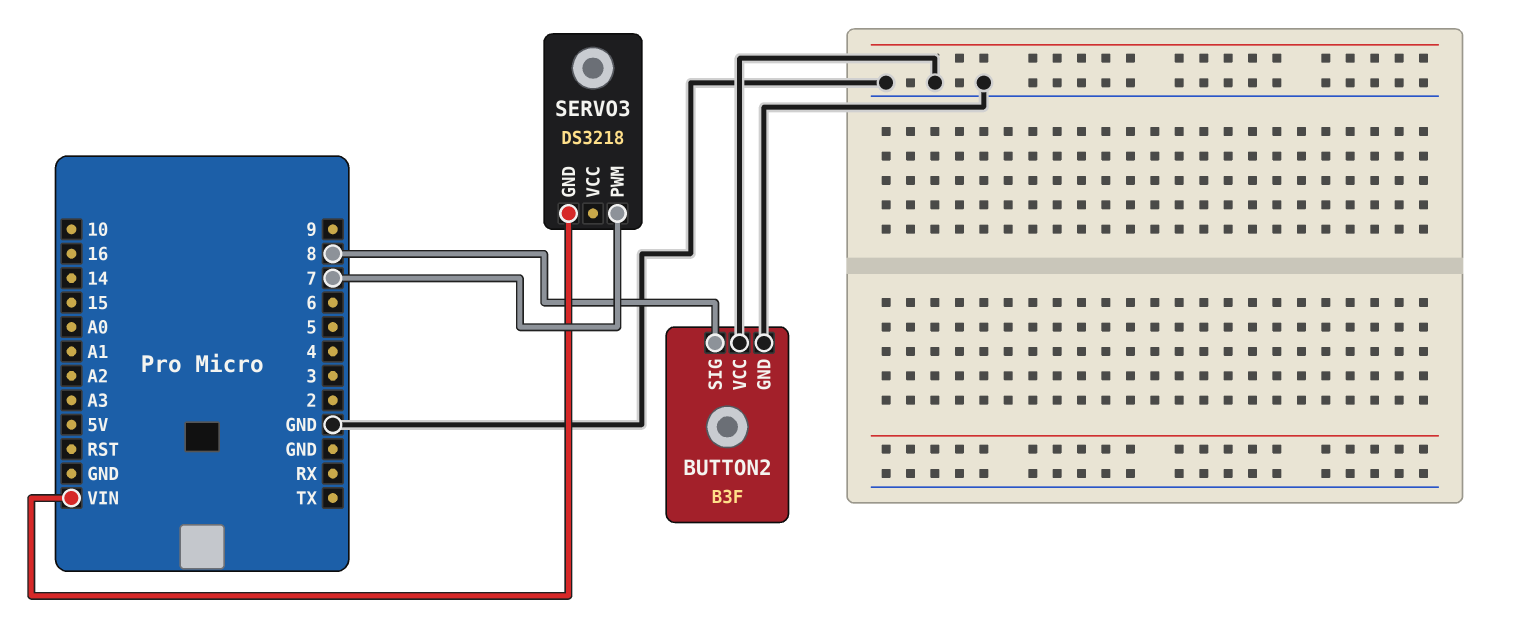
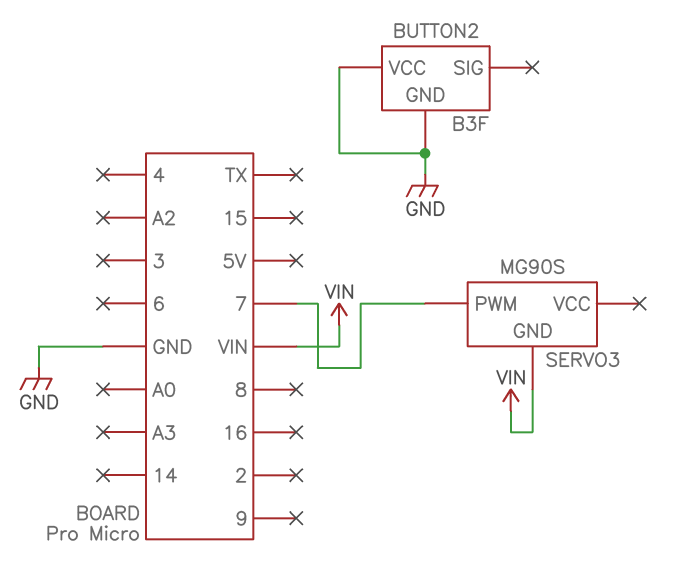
BUTTON2 pin SIG: 8 -> none
SERVO3: DS3218 -> MG90S

